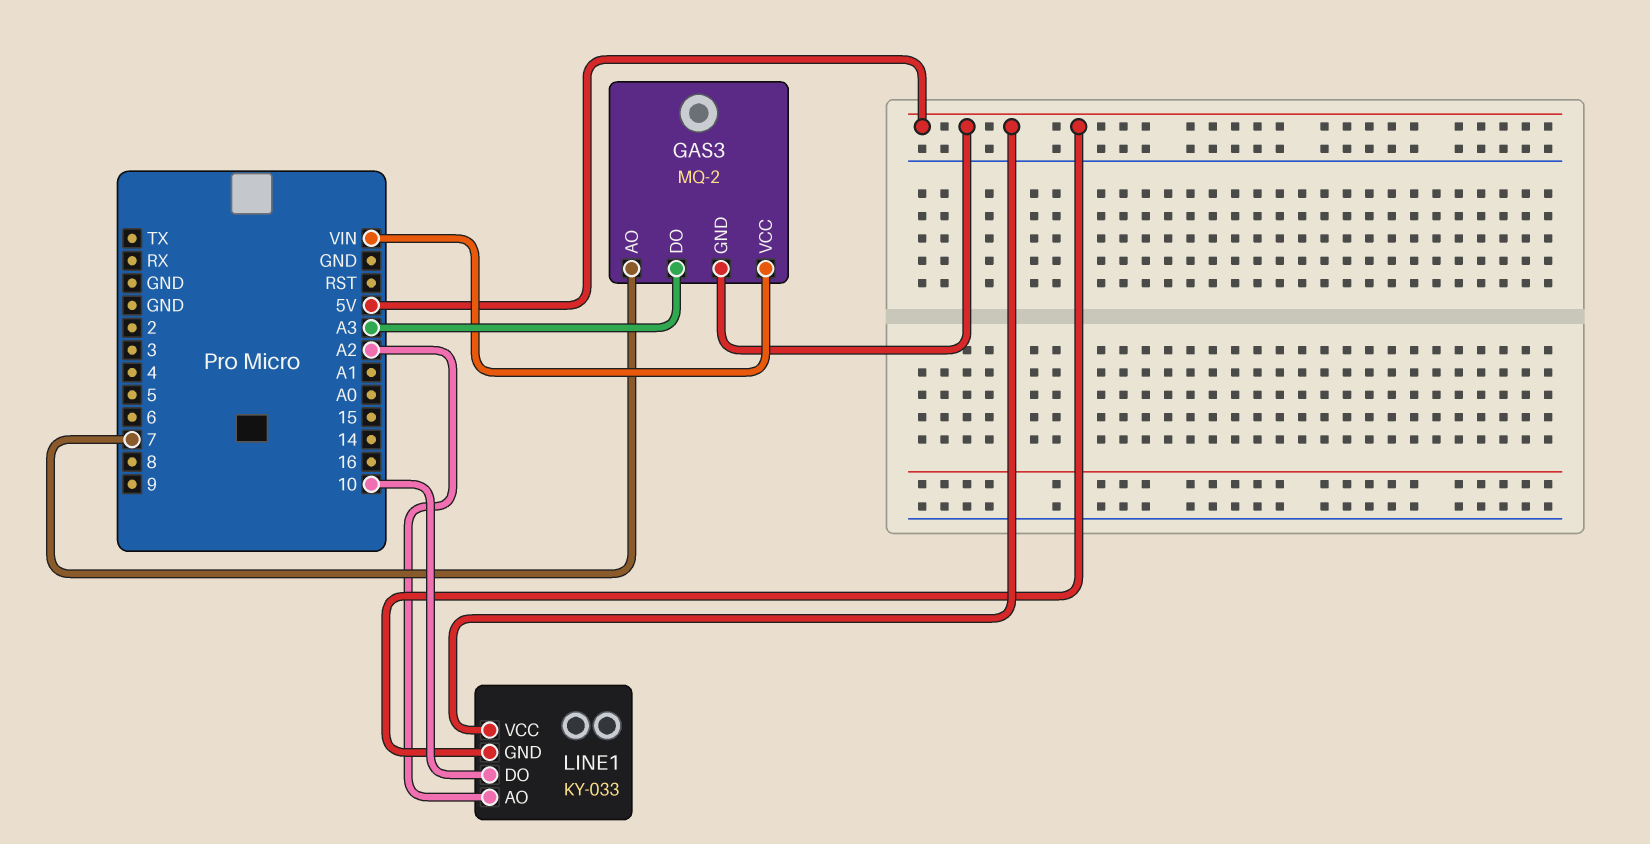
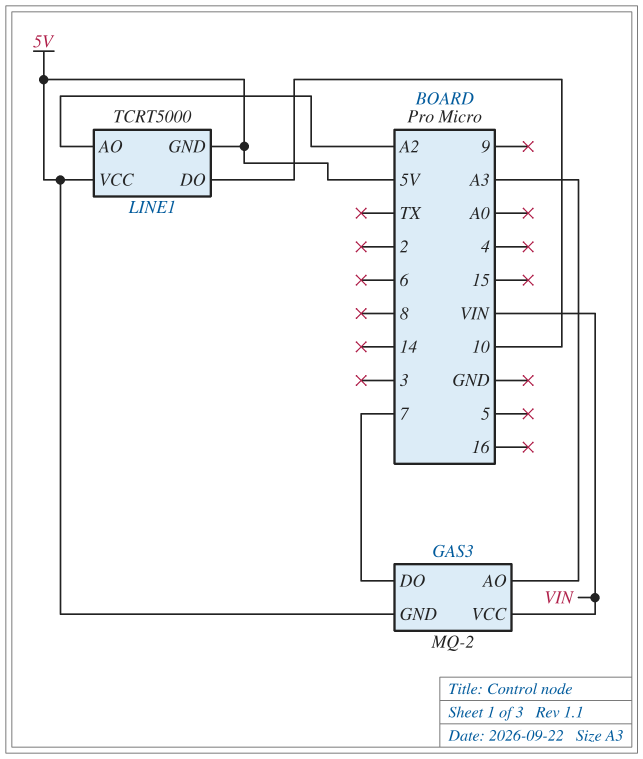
GAS3 pin AO: 7 -> A3
GAS3 pin DO: A3 -> 7
LINE1: KY-033 -> TCRT5000

